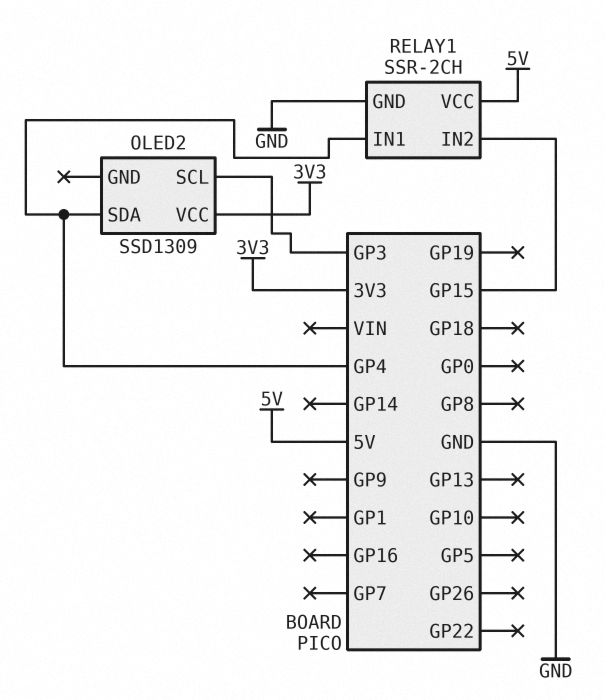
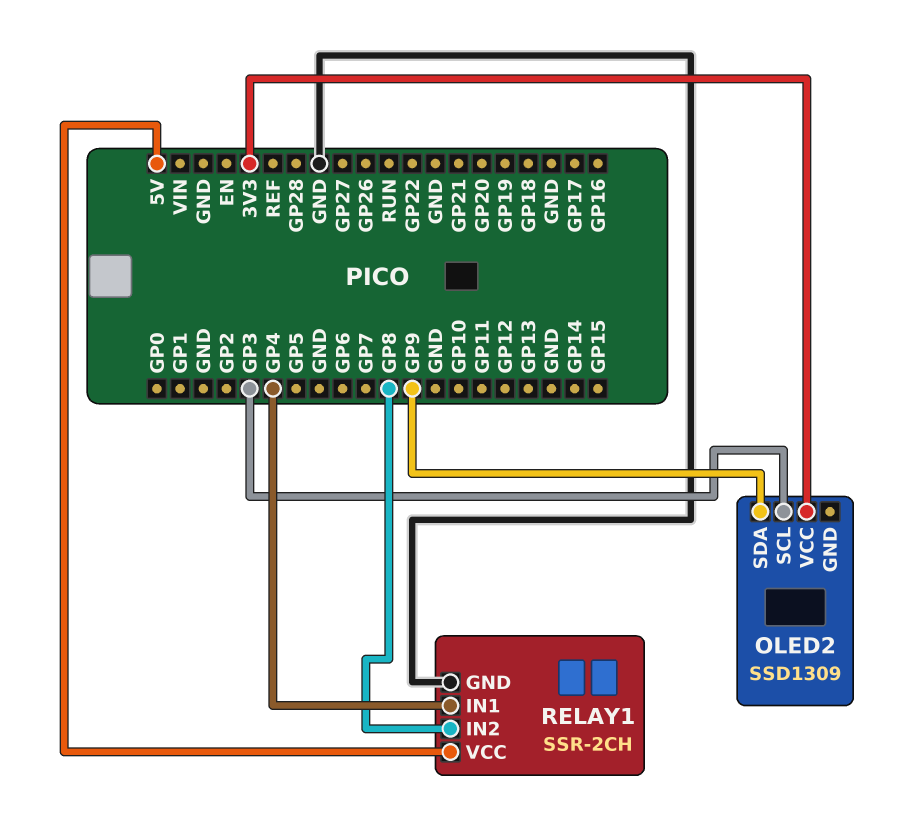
OLED2 pin SDA: GP4 -> GP9
RELAY1 pin IN2: GP15 -> GP8

